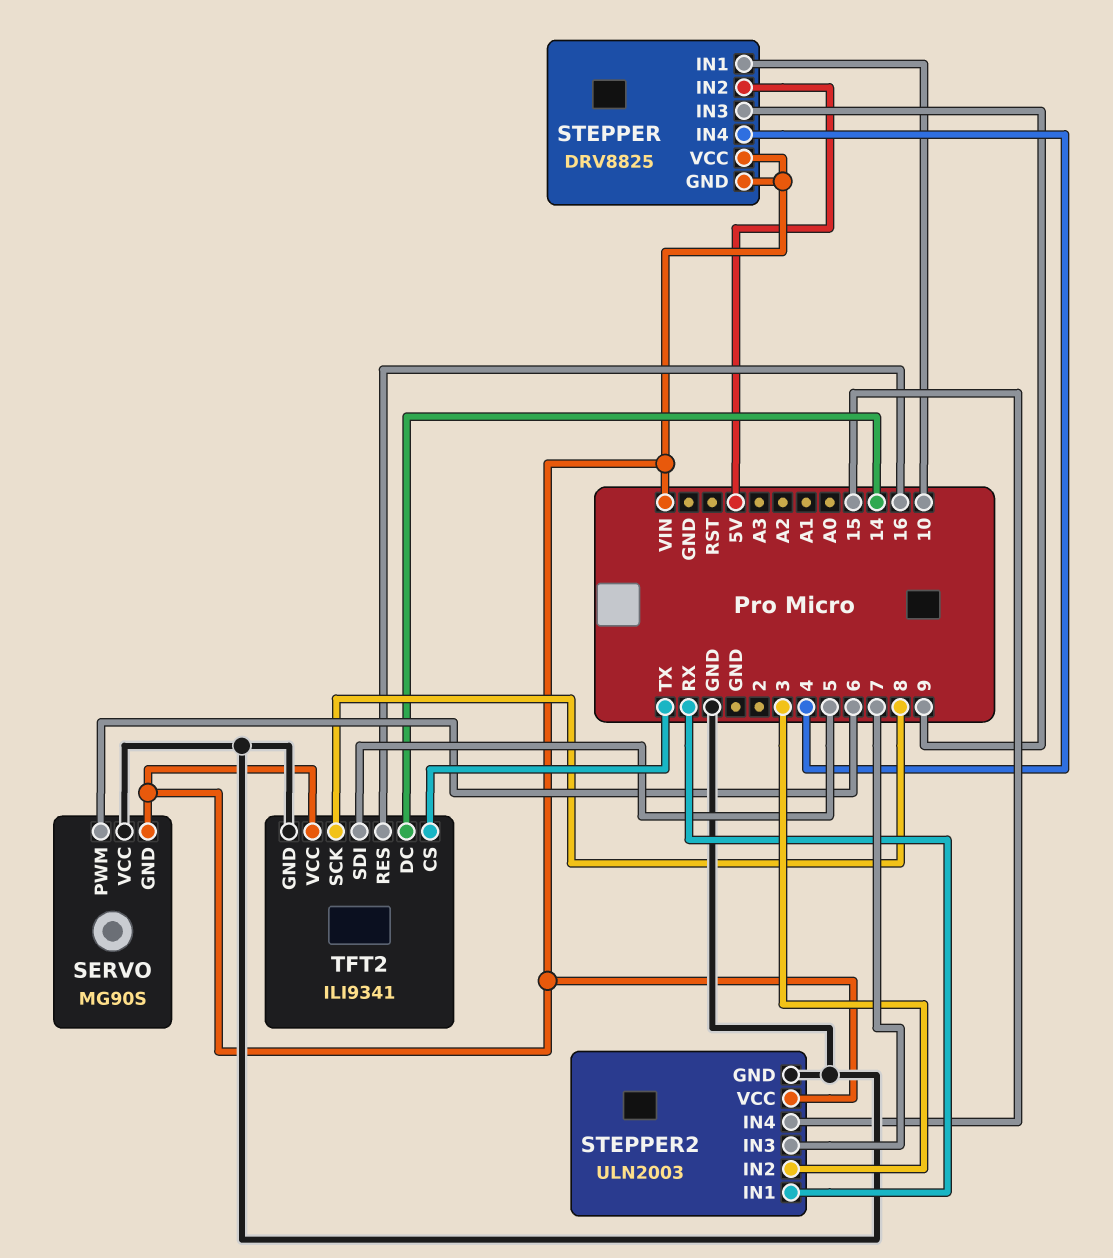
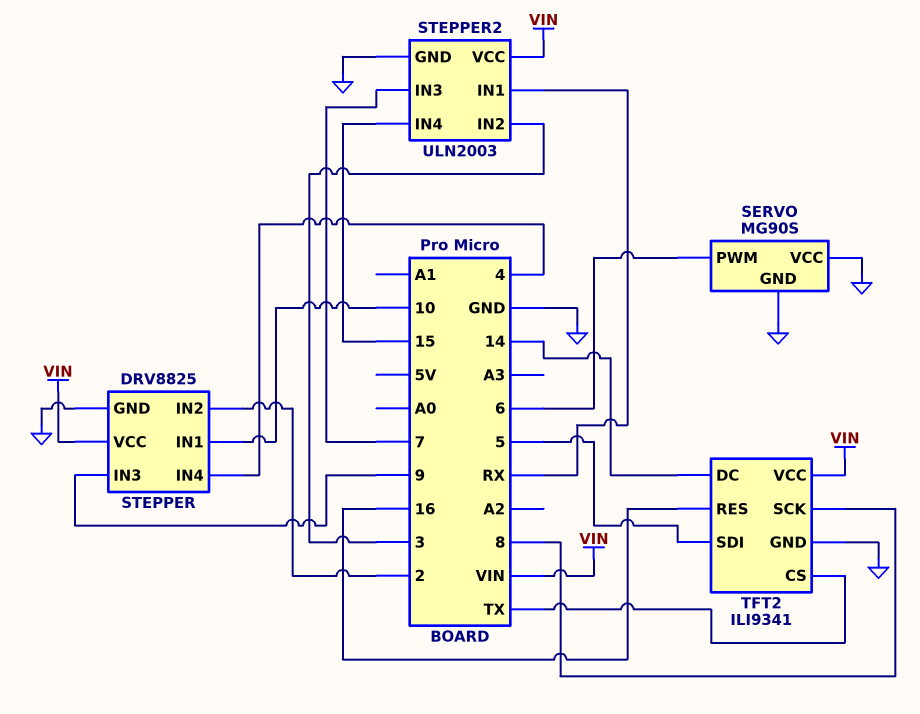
SERVO pin GND: VIN -> GND
STEPPER pin GND: VIN -> GND
STEPPER pin IN2: 5V -> 2

